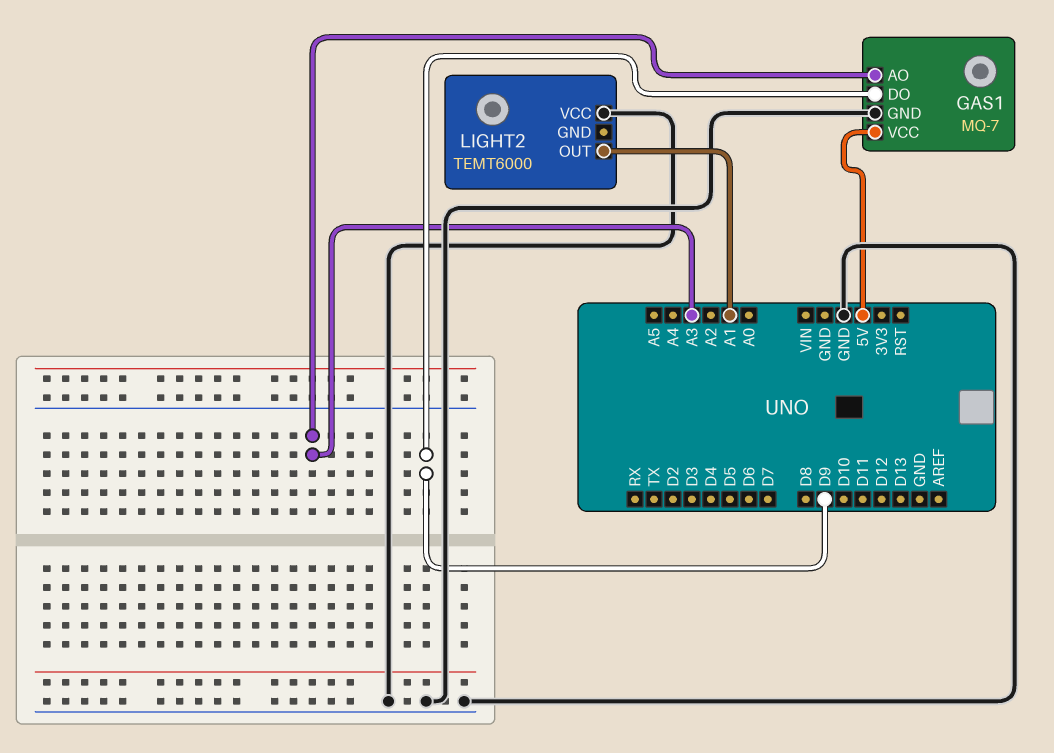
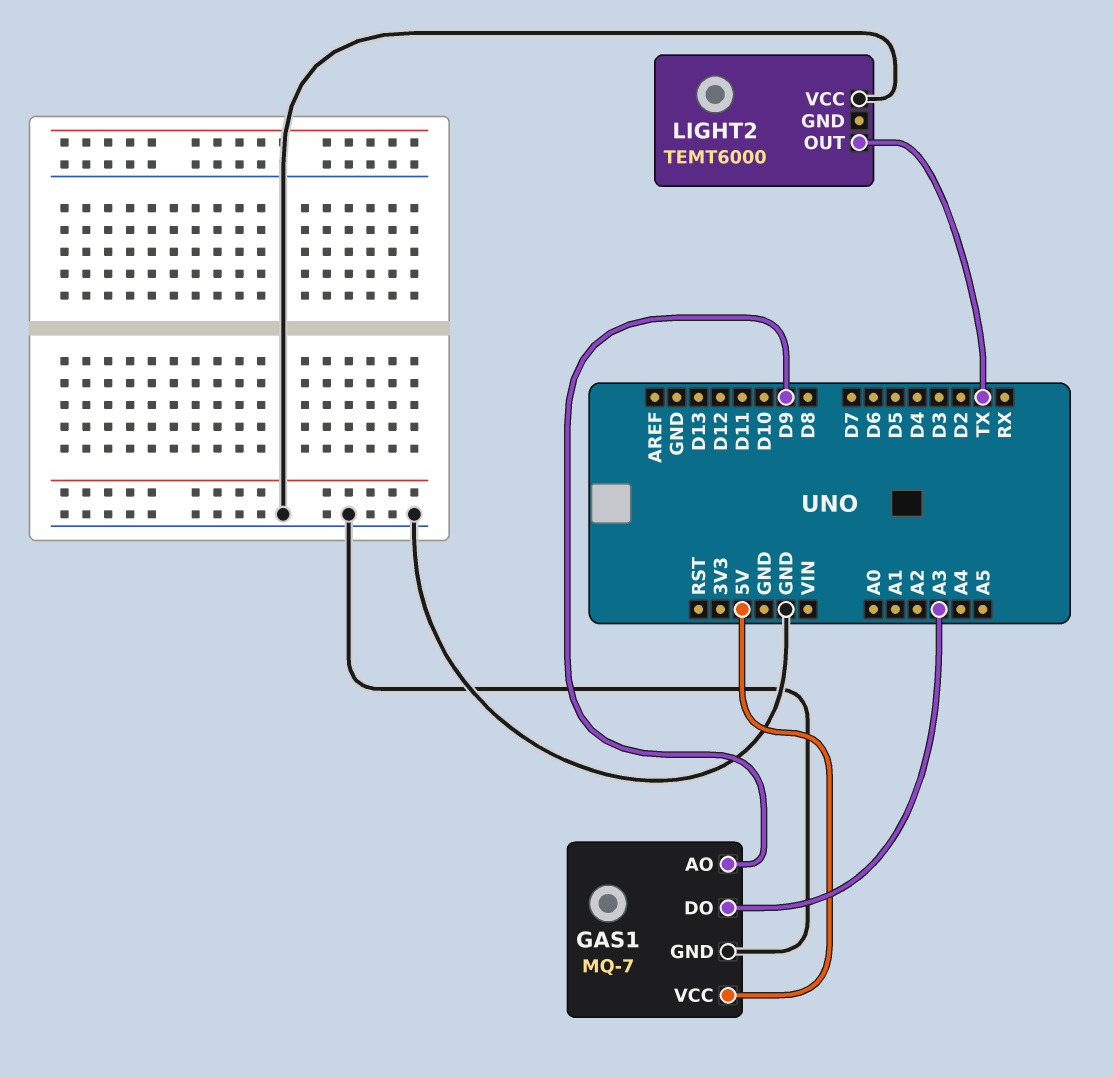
GAS1 pin AO: A3 -> D9
GAS1 pin DO: D9 -> A3
LIGHT2 pin OUT: A1 -> TX

